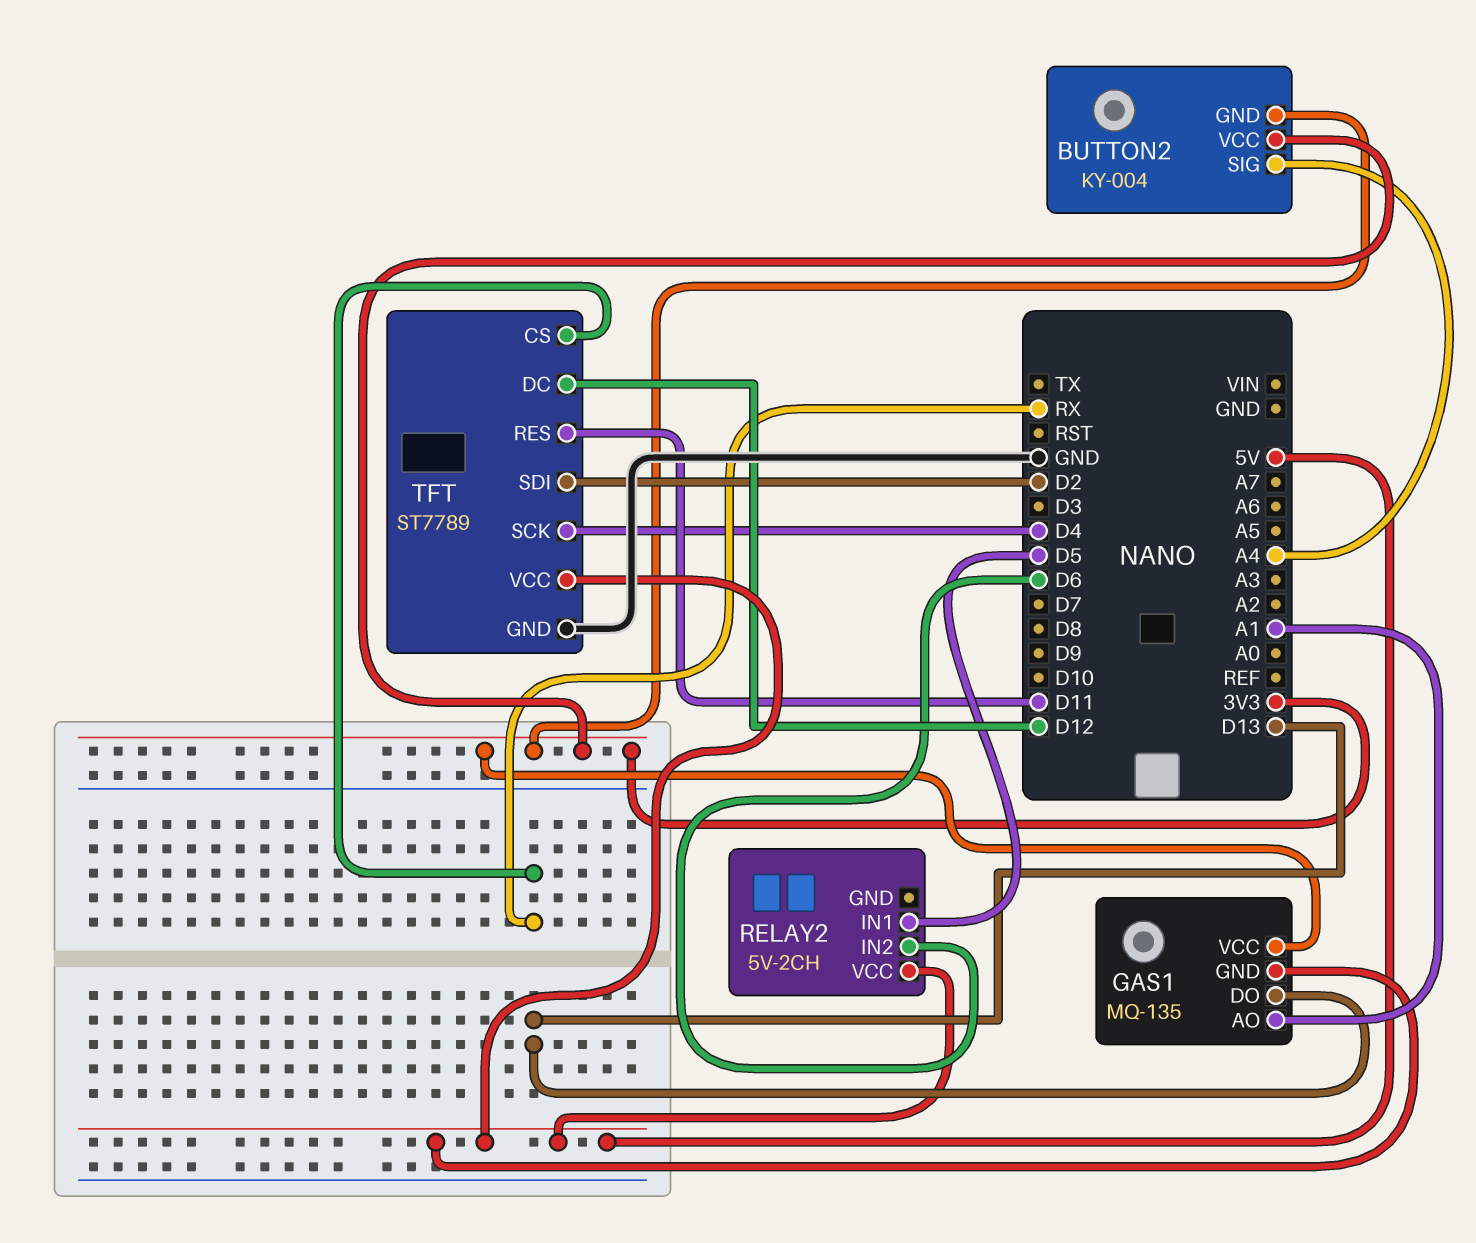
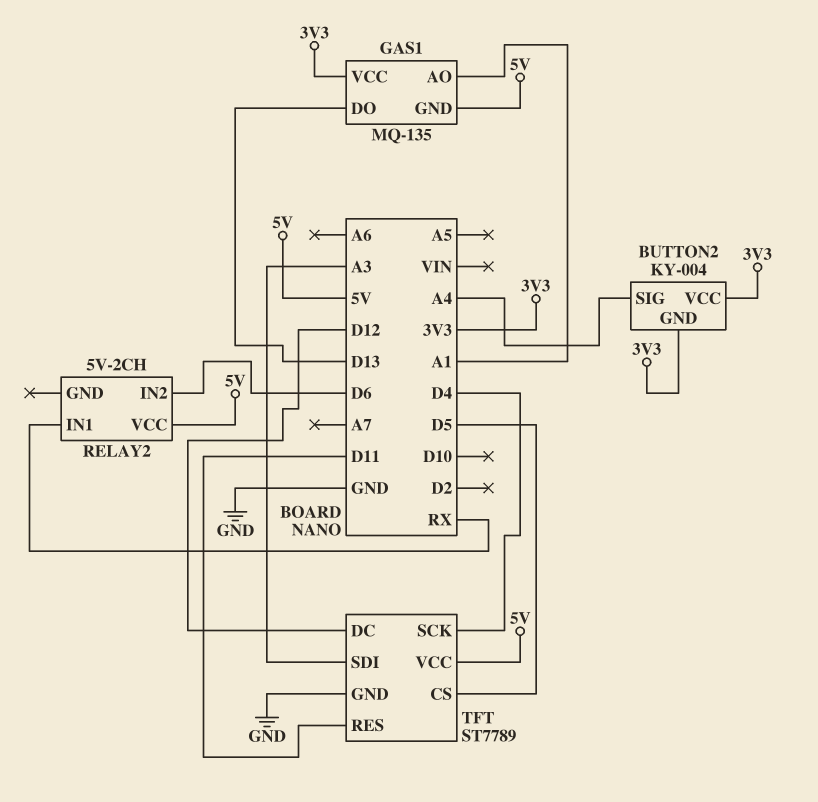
RELAY2 pin IN1: D5 -> RX
TFT pin CS: RX -> D5
TFT pin SDI: D2 -> A3

